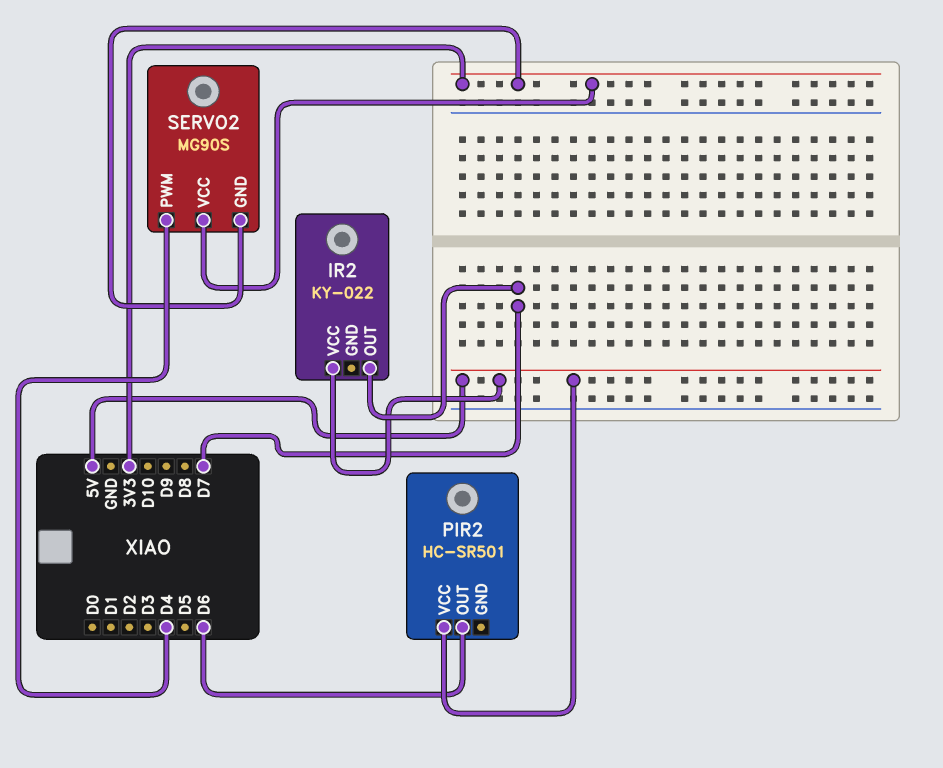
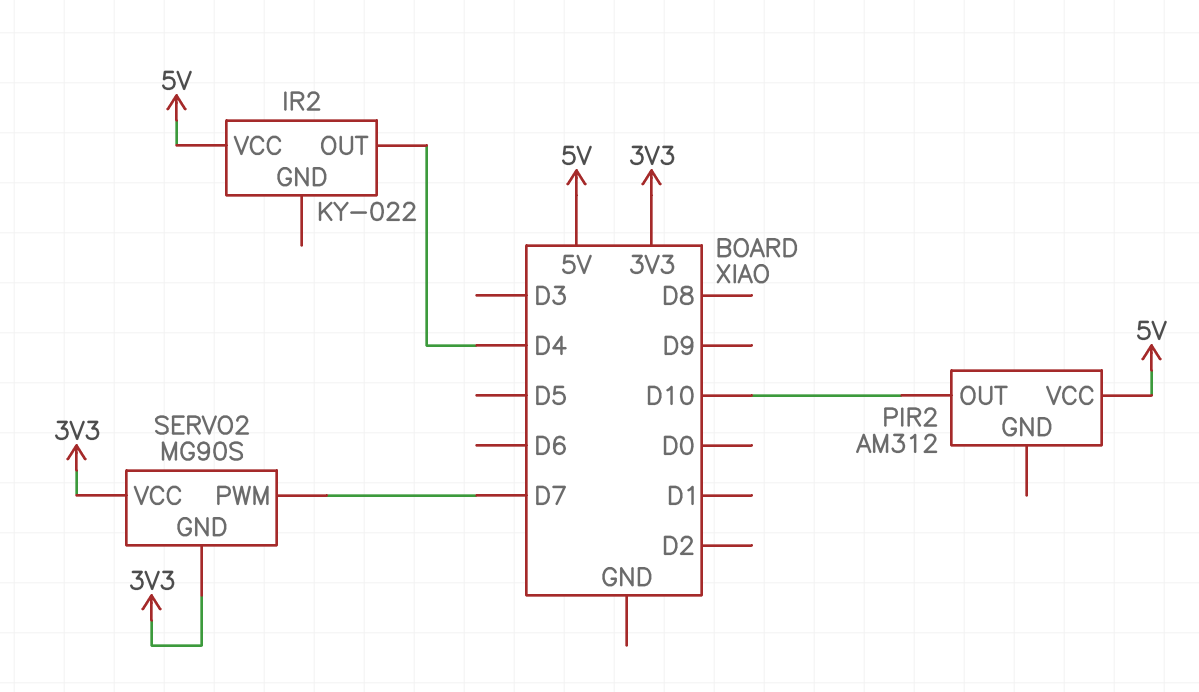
IR2 pin OUT: D7 -> D4
PIR2: HC-SR501 -> AM312
PIR2 pin OUT: D6 -> D10
SERVO2 pin PWM: D4 -> D7

